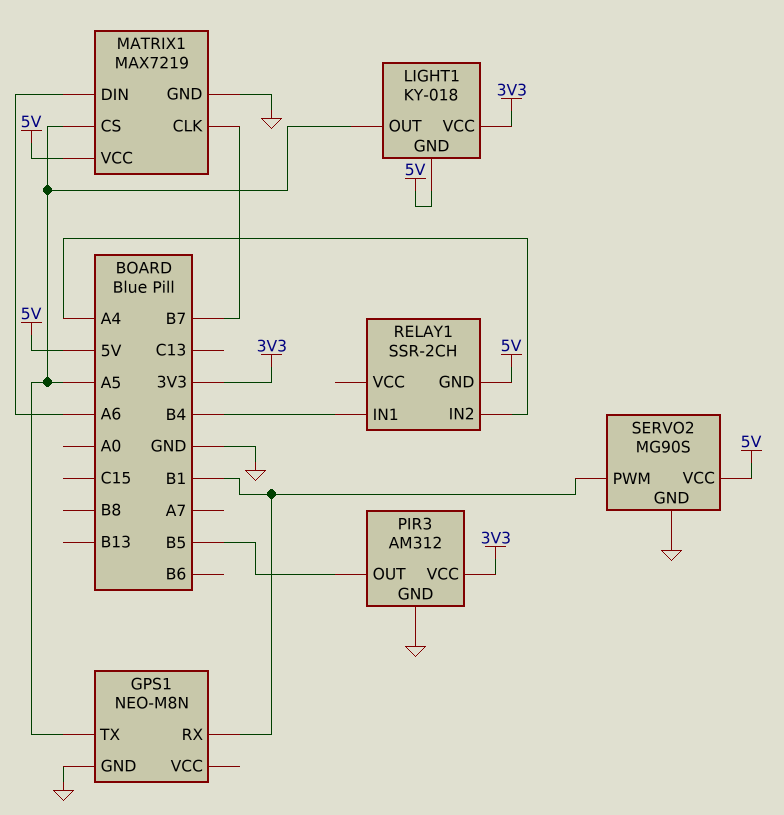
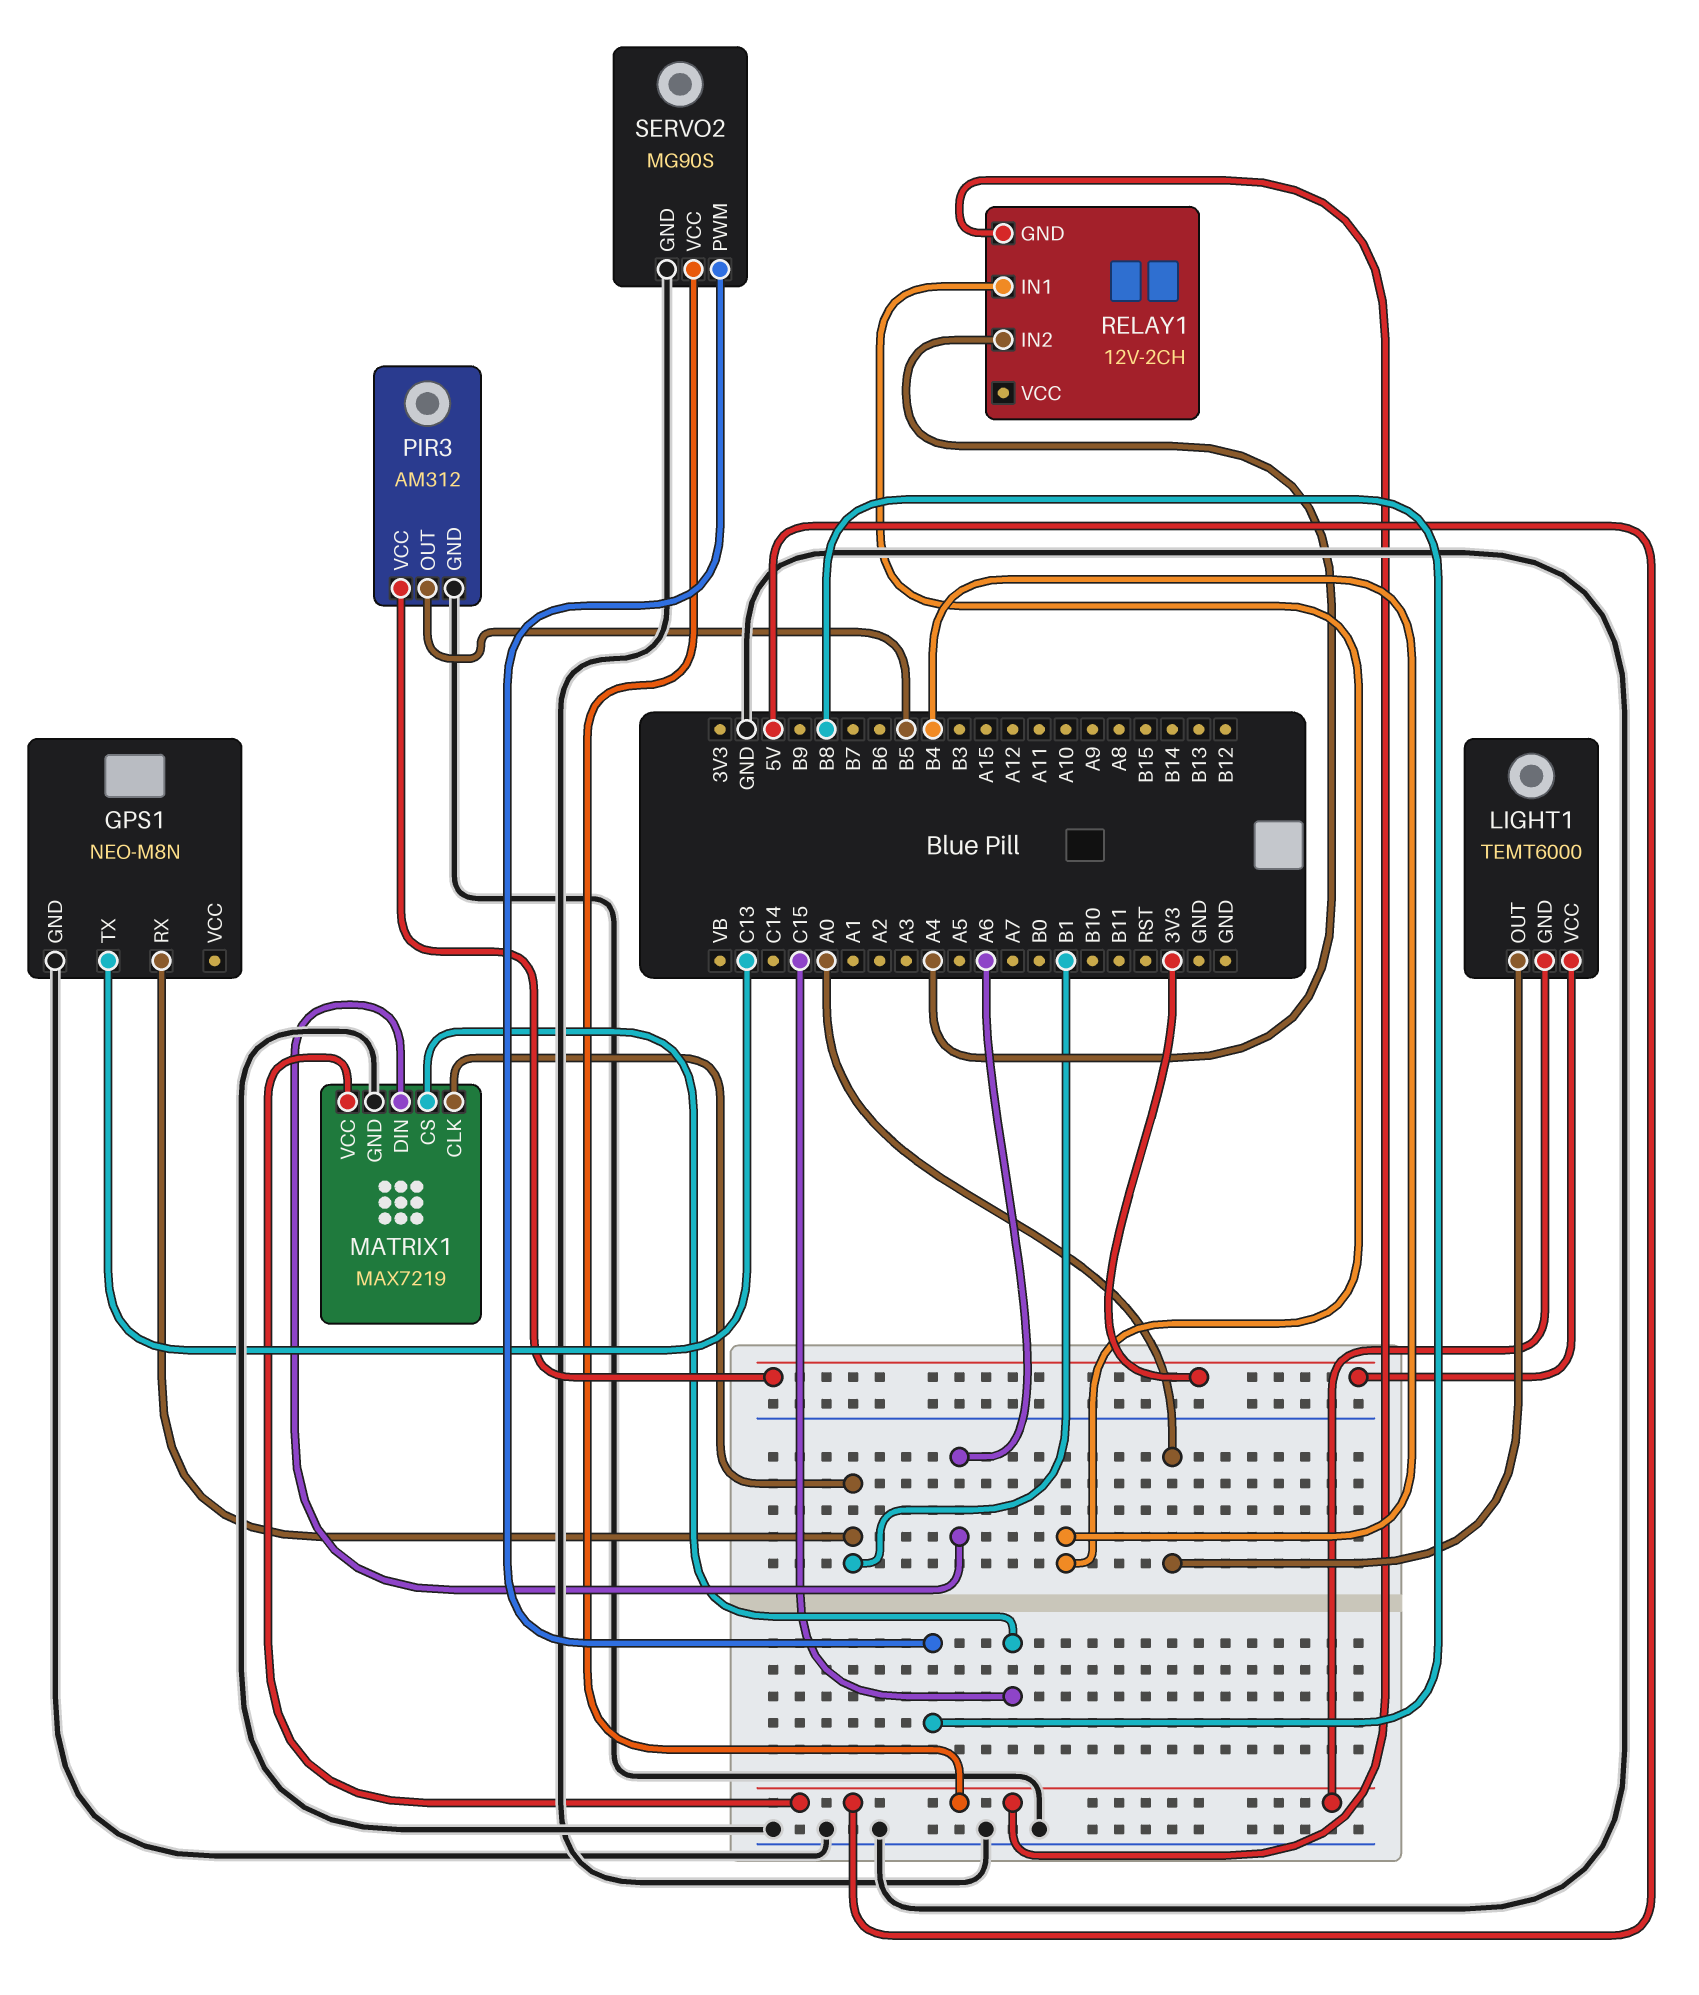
GPS1 pin TX: A5 -> C13
LIGHT1: KY-018 -> TEMT6000
LIGHT1 pin OUT: A5 -> A0
MATRIX1 pin CLK: B7 -> B1
MATRIX1 pin CS: A5 -> C15
RELAY1: SSR-2CH -> 12V-2CH
SERVO2 pin PWM: B1 -> B8

